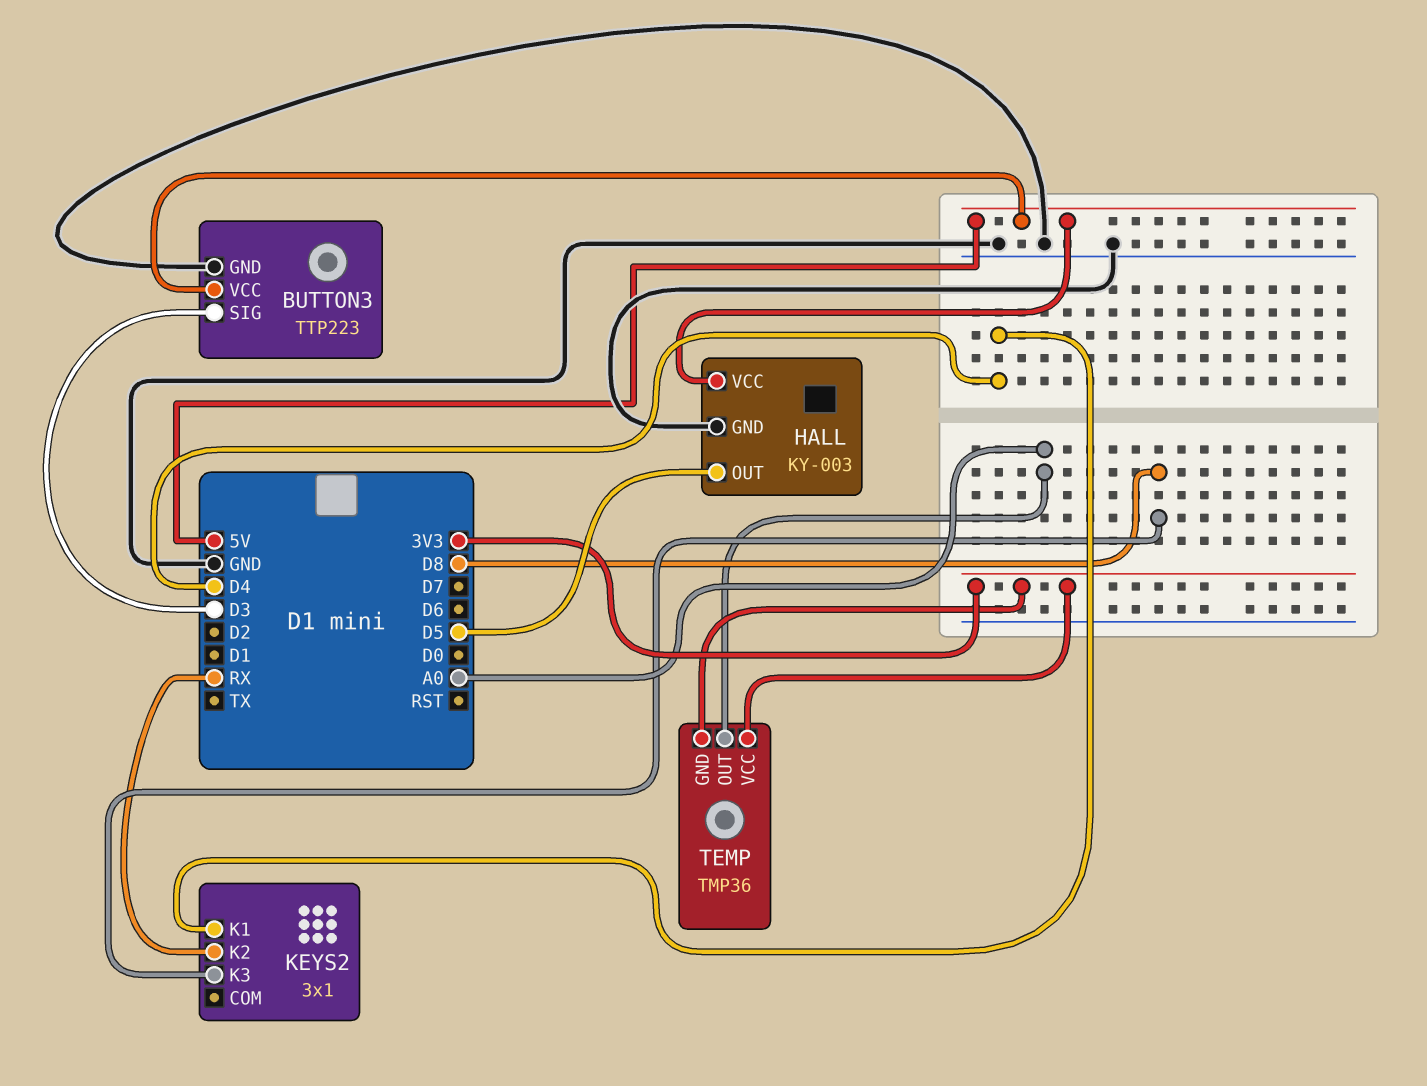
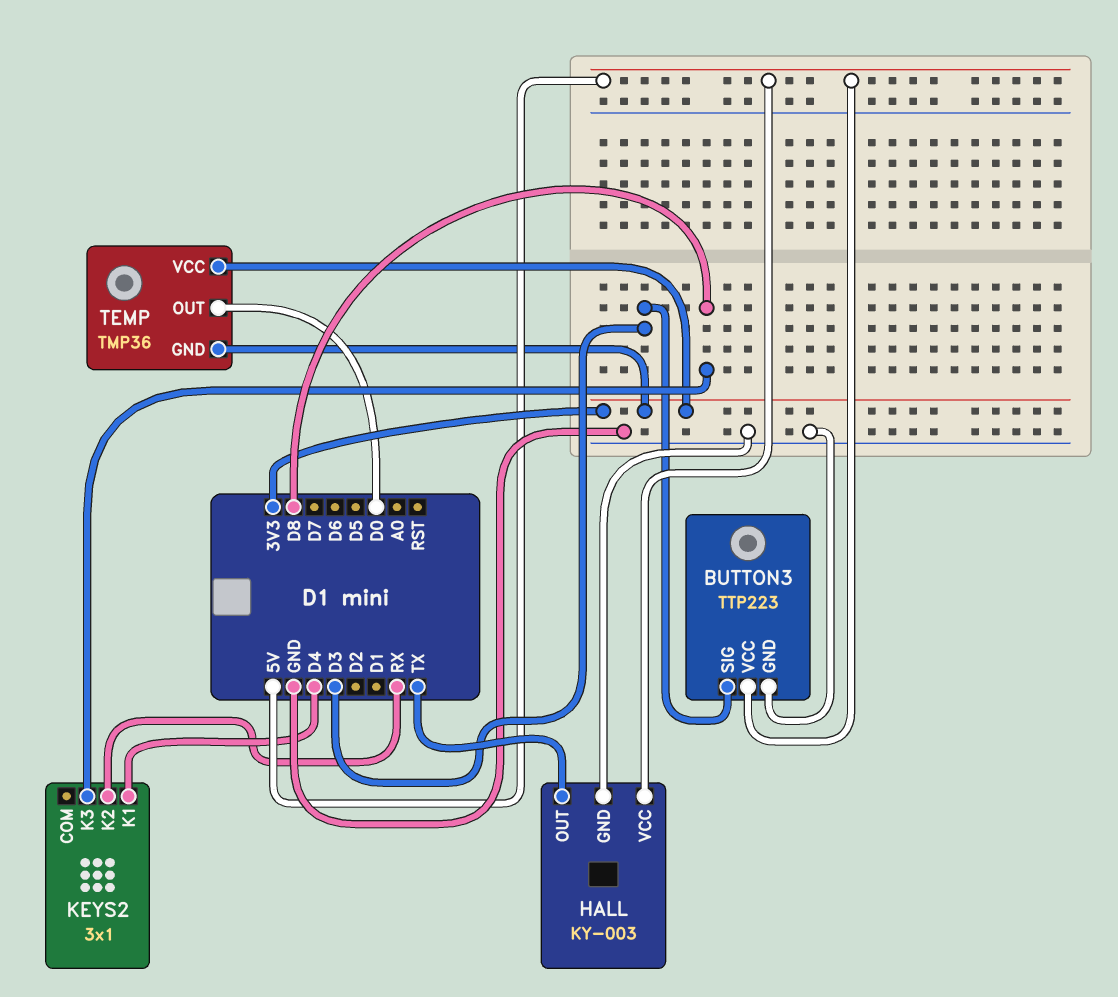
HALL pin OUT: D5 -> TX
TEMP pin OUT: A0 -> D0

